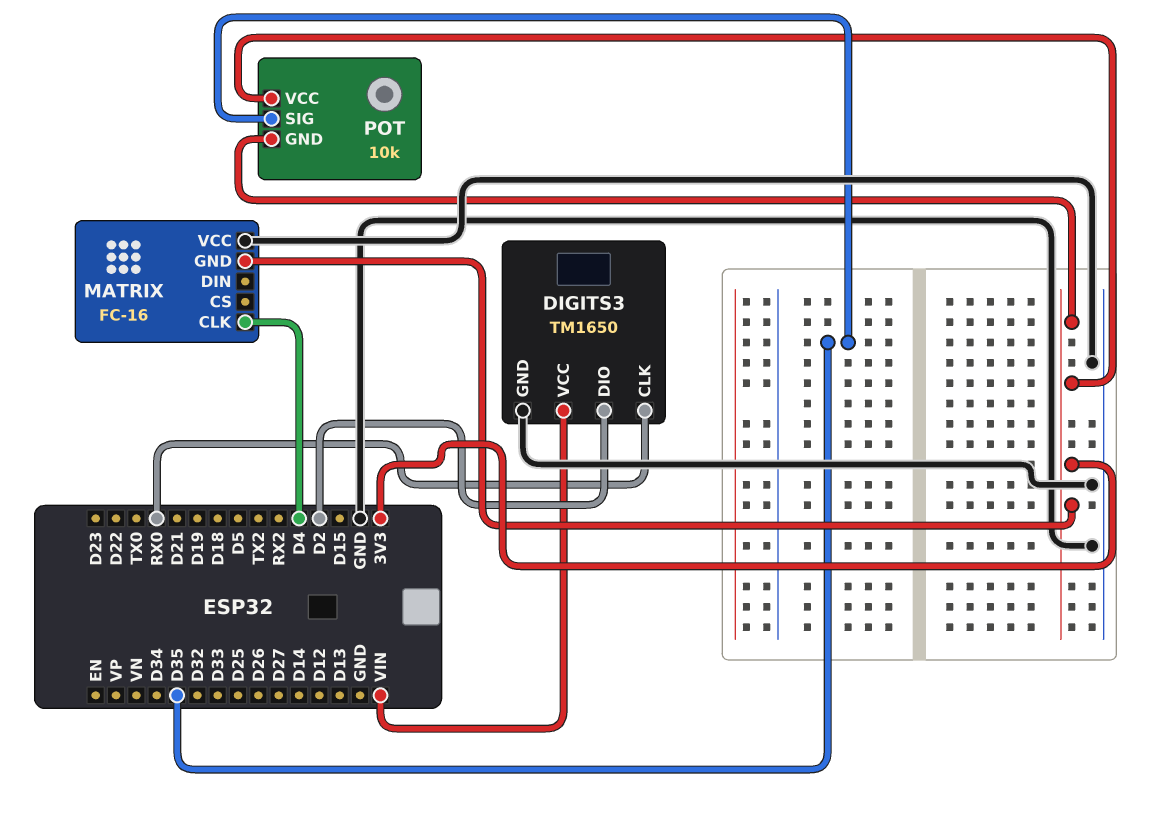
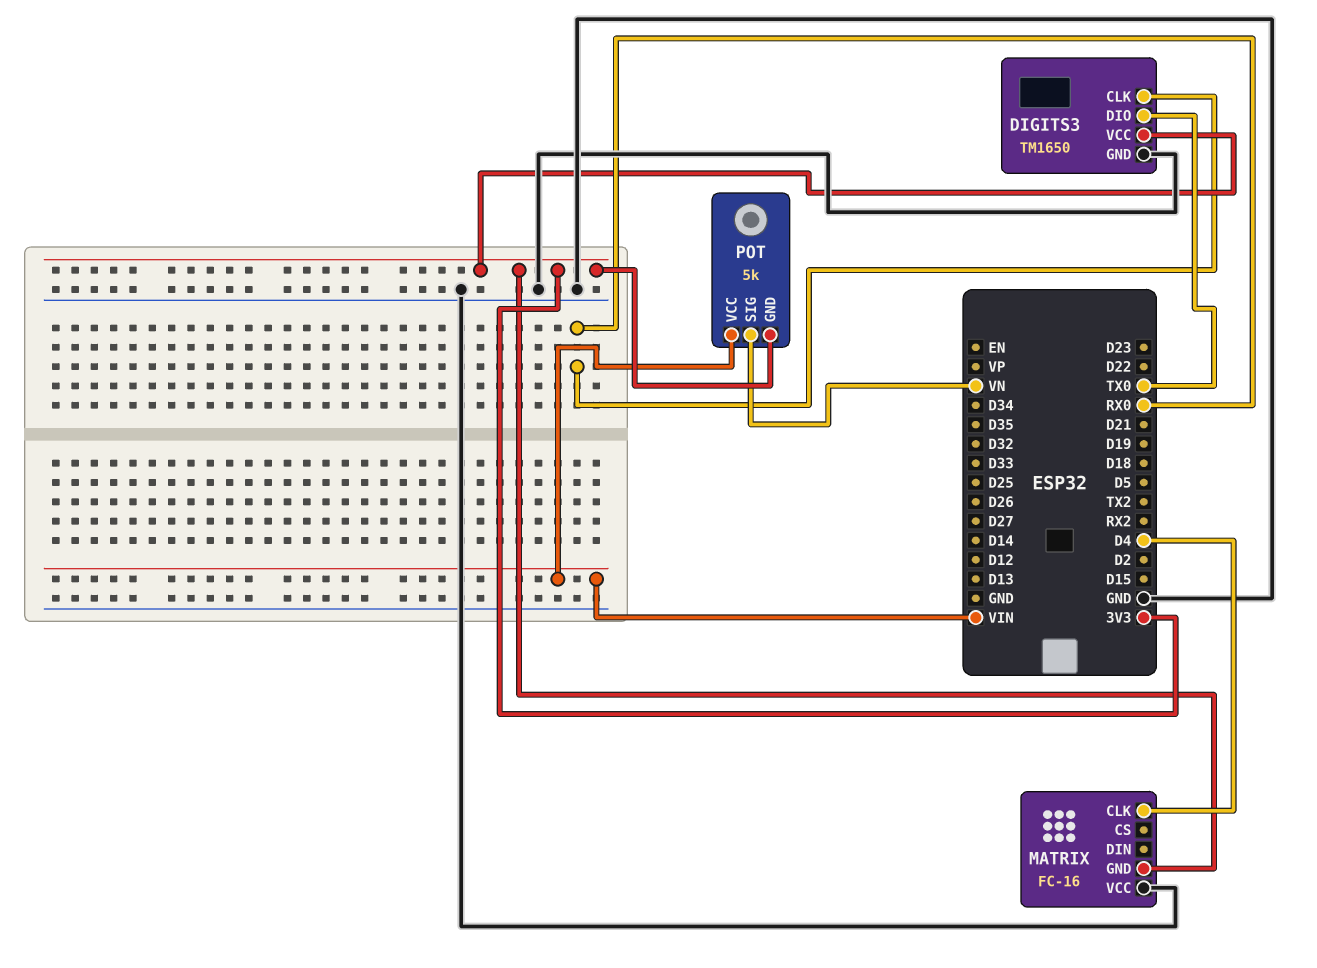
DIGITS3 pin DIO: D2 -> TX0
DIGITS3 pin VCC: VIN -> 3V3
POT: 10k -> 5k
POT pin SIG: D35 -> VN
POT pin VCC: 3V3 -> VIN

